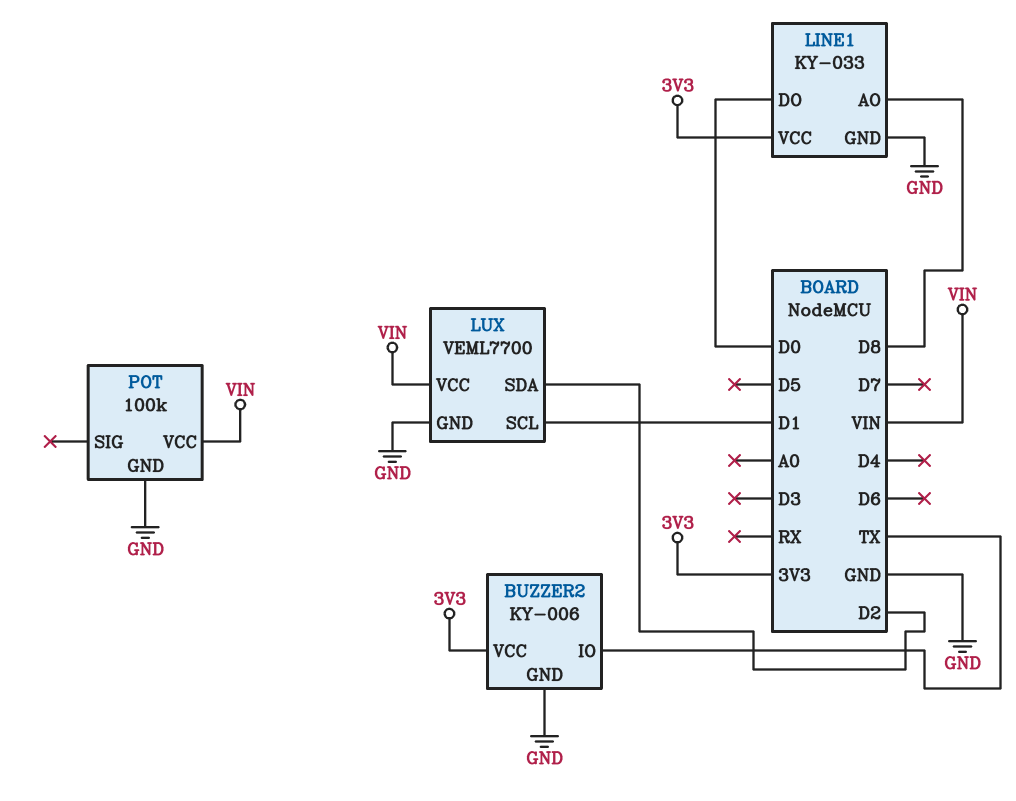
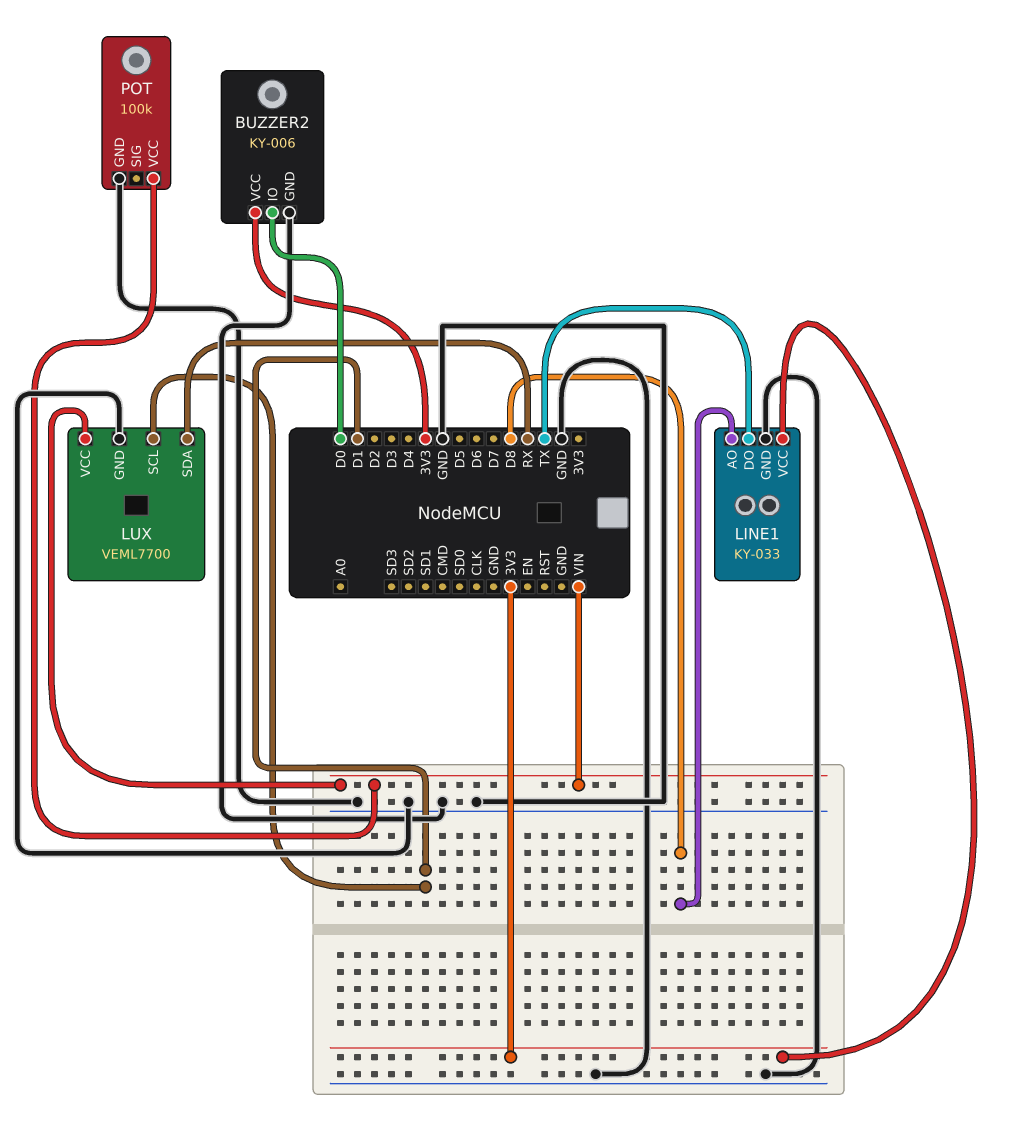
BUZZER2 pin IO: TX -> D0
LINE1 pin DO: D0 -> TX
LUX pin SDA: D2 -> RX

